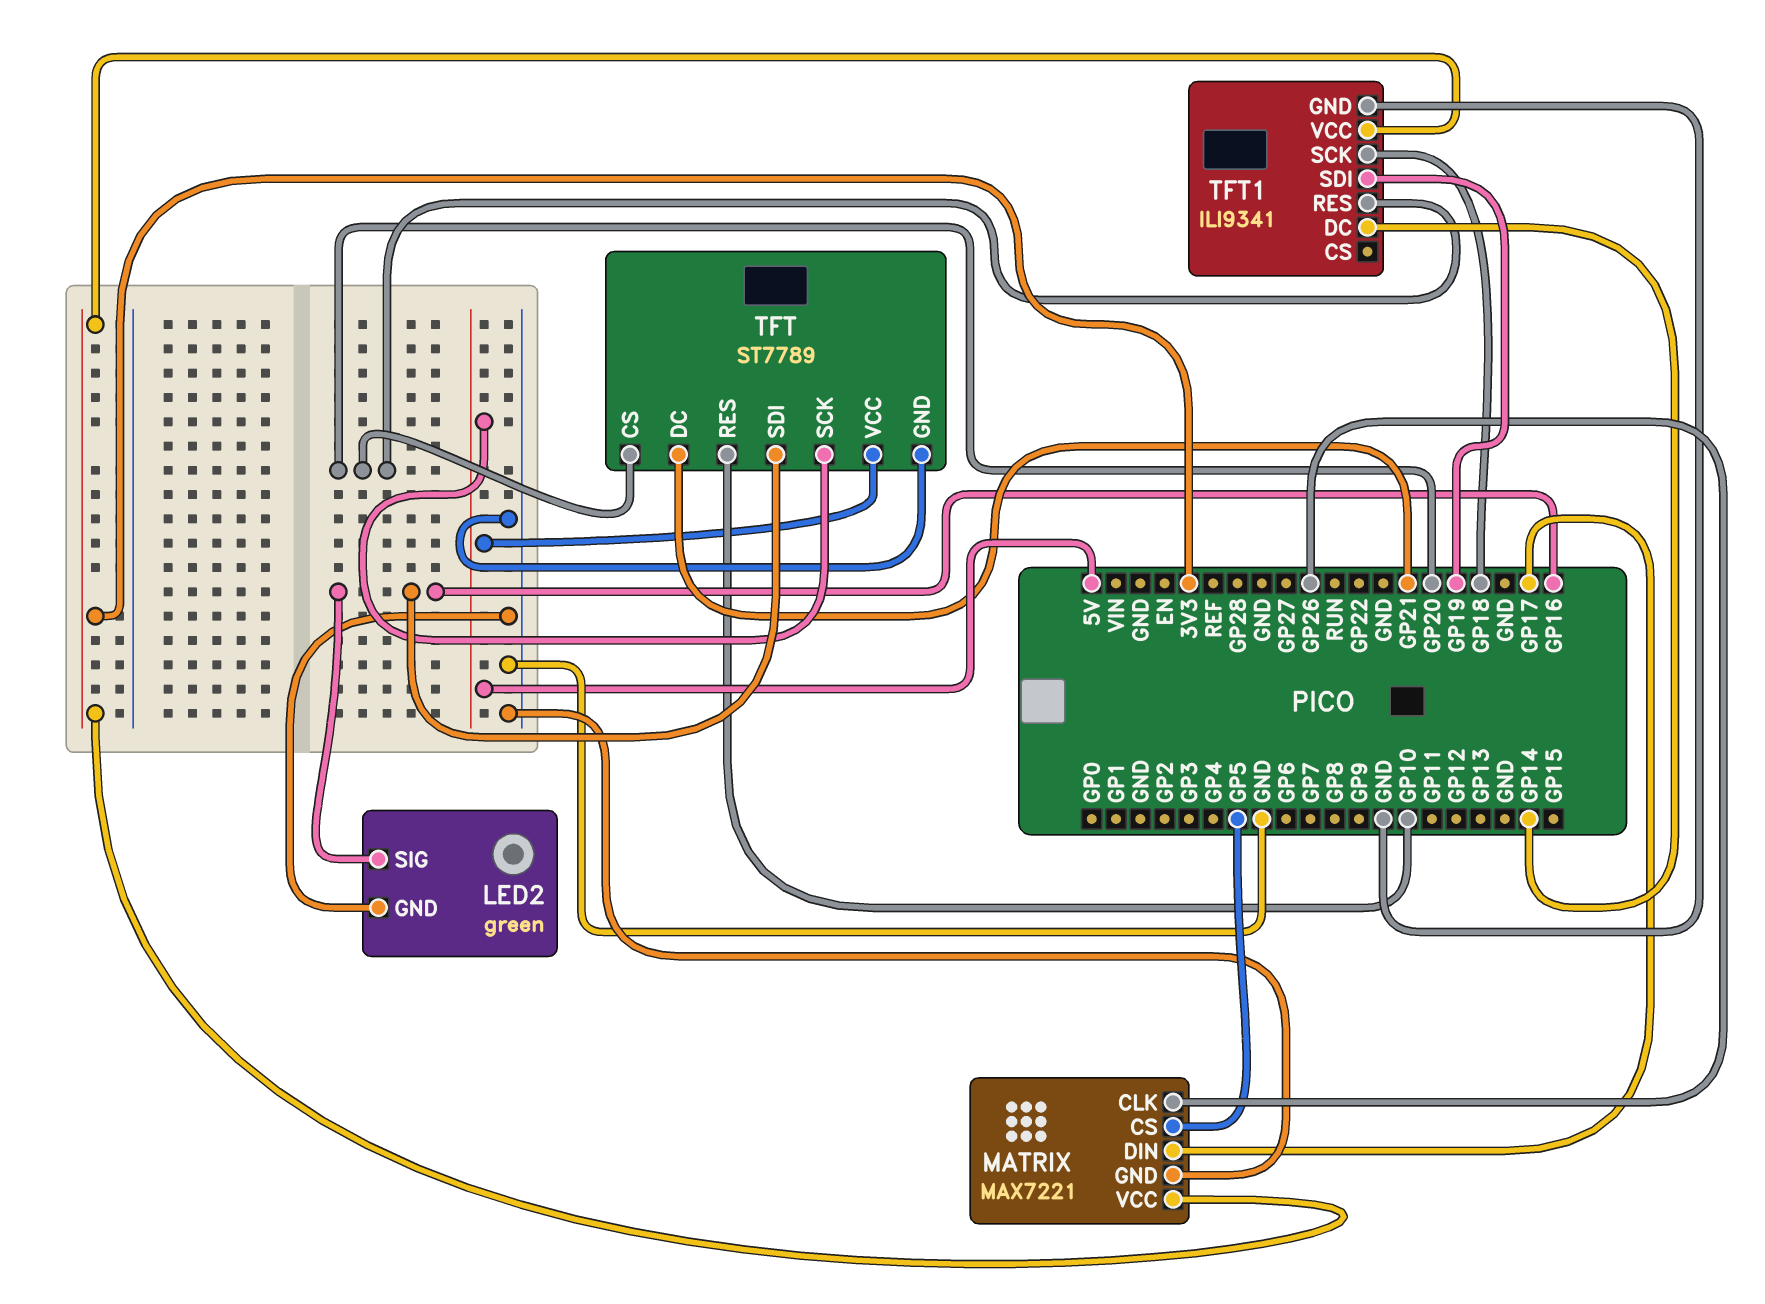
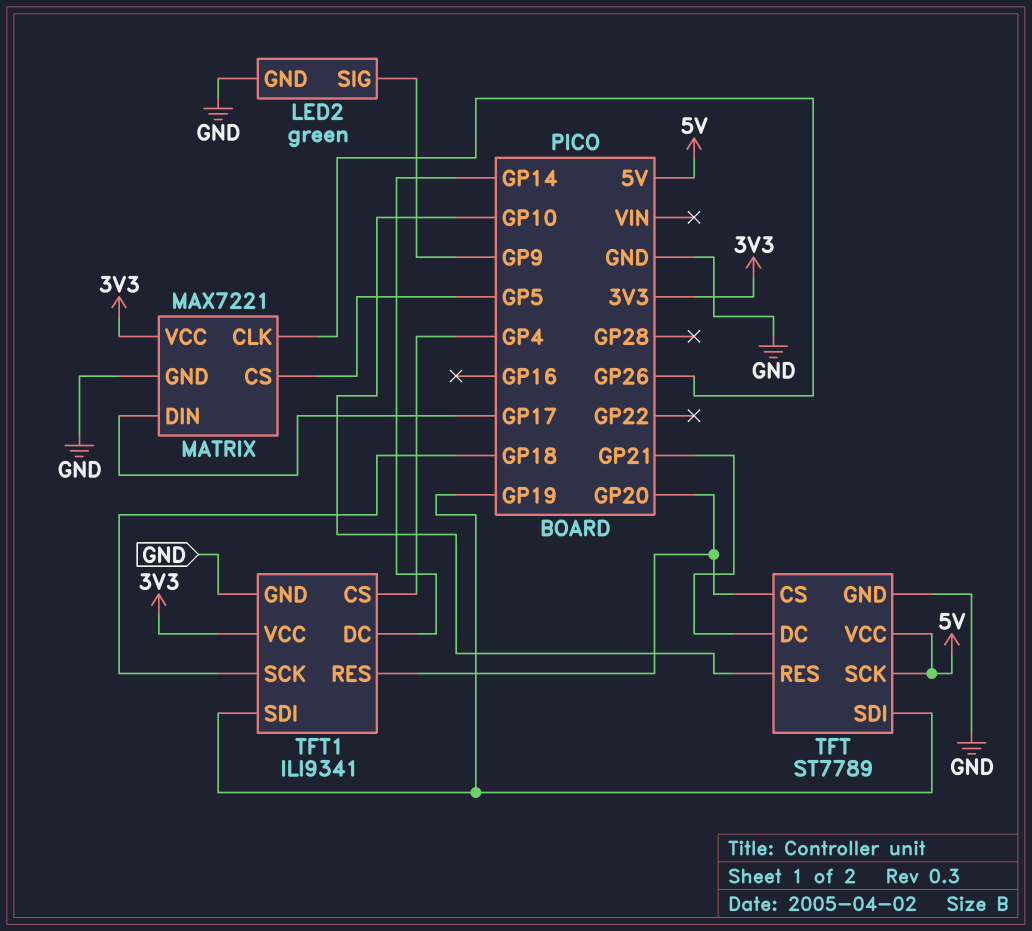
LED2 pin SIG: GP16 -> GP9
TFT pin SDI: GP16 -> GP19
TFT1 pin CS: none -> GP4

